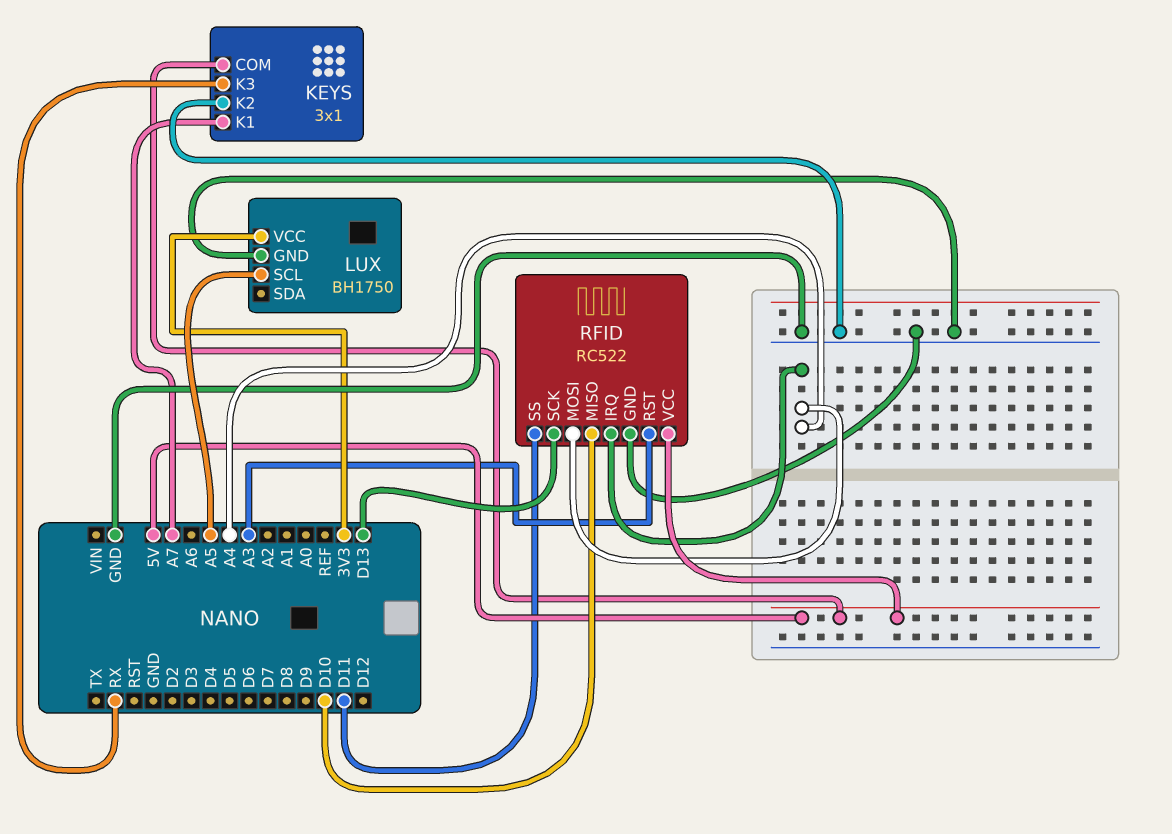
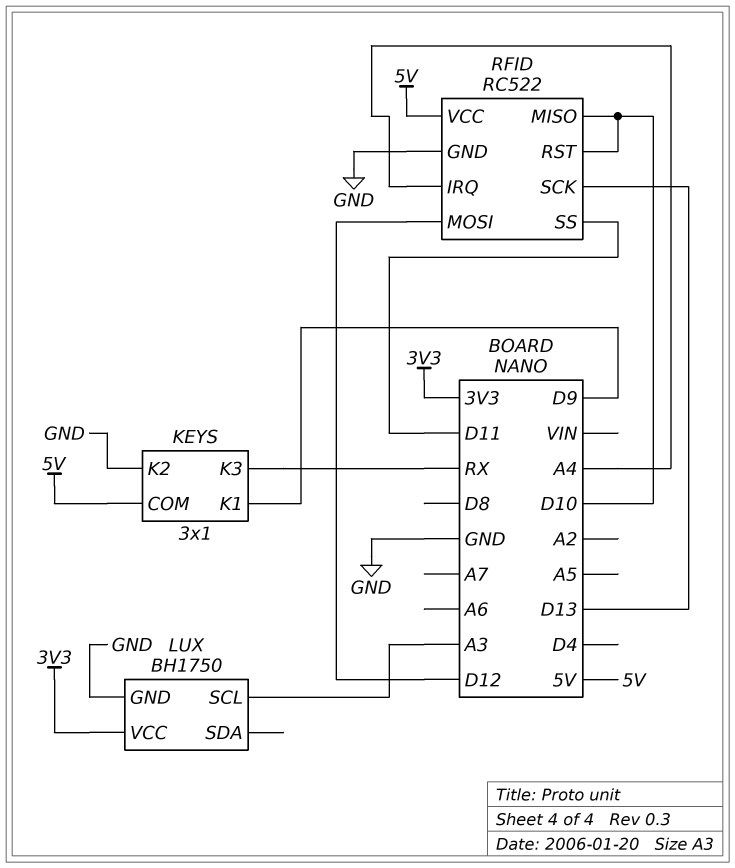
KEYS pin K1: A7 -> D9
LUX pin SCL: A5 -> A3
RFID pin MOSI: A4 -> D12
RFID pin RST: A3 -> D10

